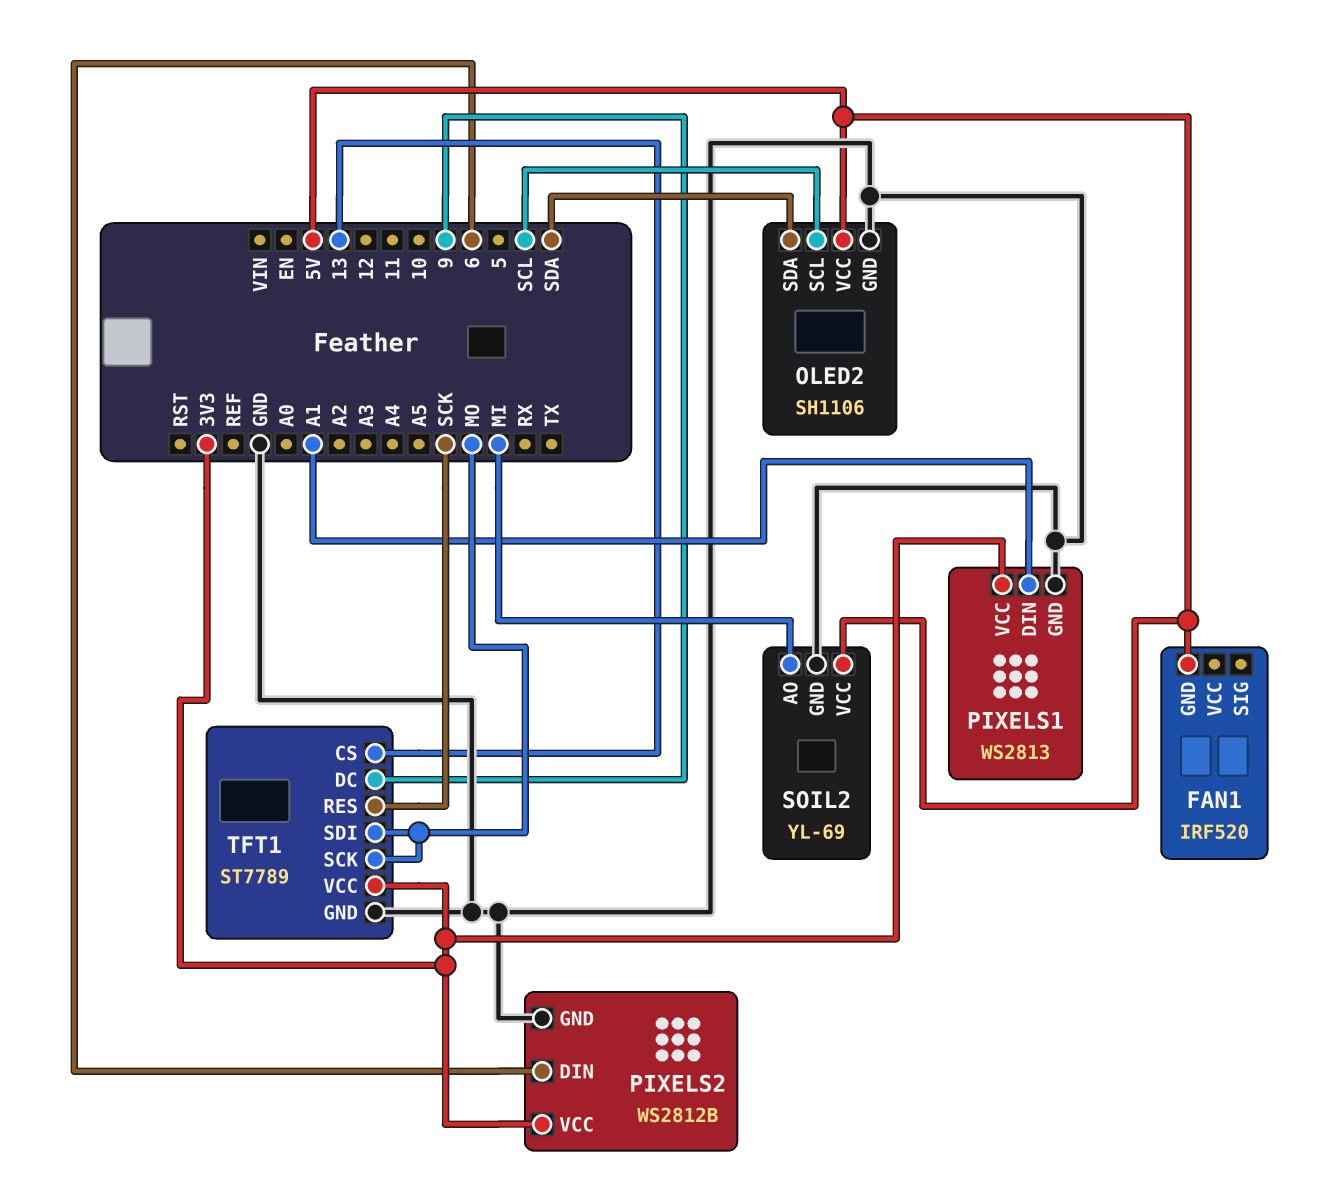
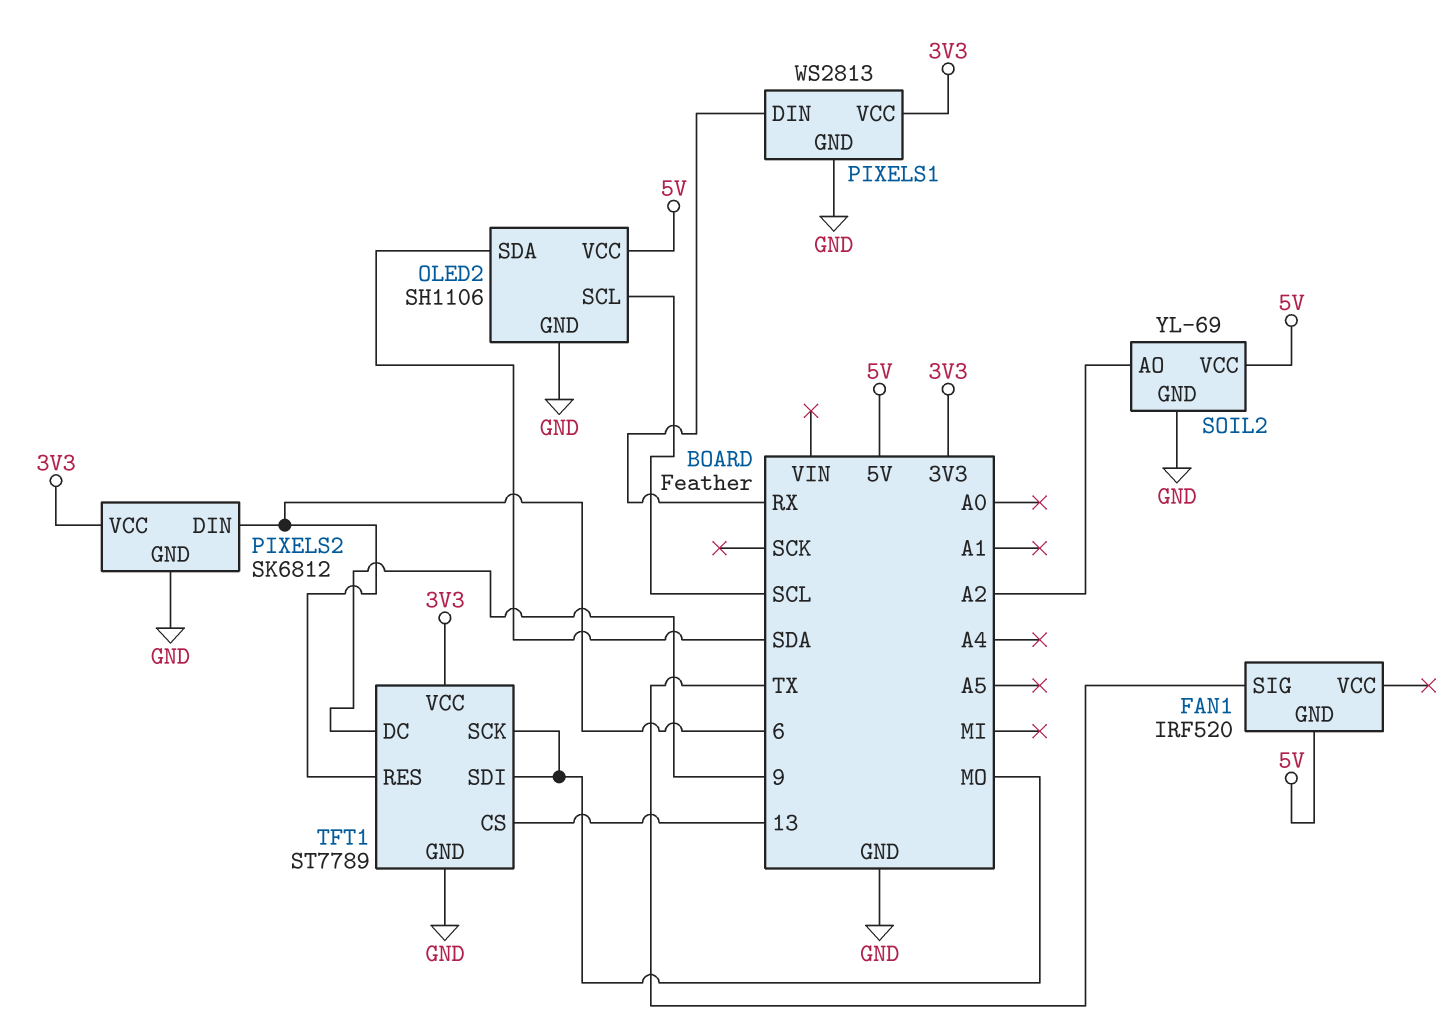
FAN1 pin SIG: none -> TX
PIXELS1 pin DIN: A1 -> RX
PIXELS2: WS2812B -> SK6812
SOIL2 pin AO: MI -> A2
TFT1 pin RES: SCK -> 6

